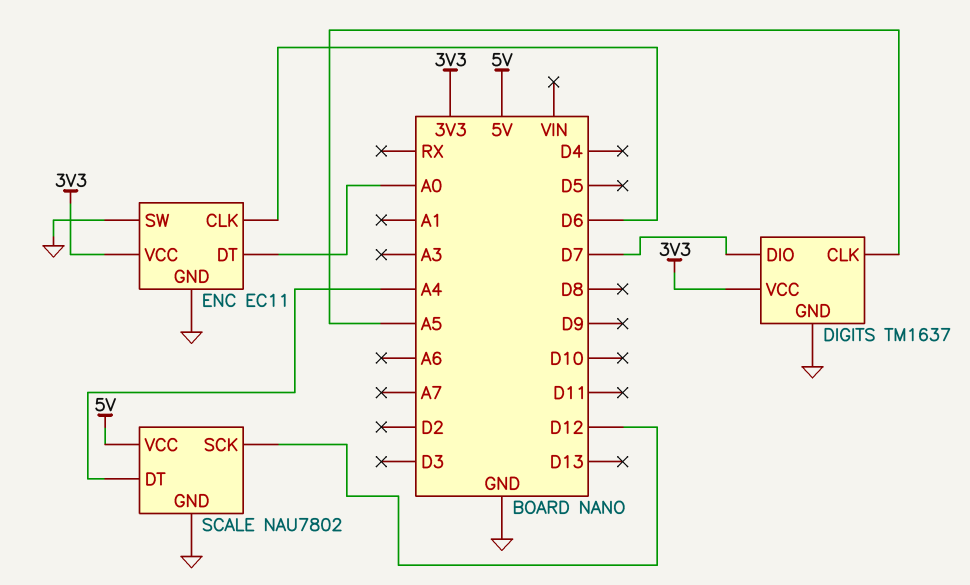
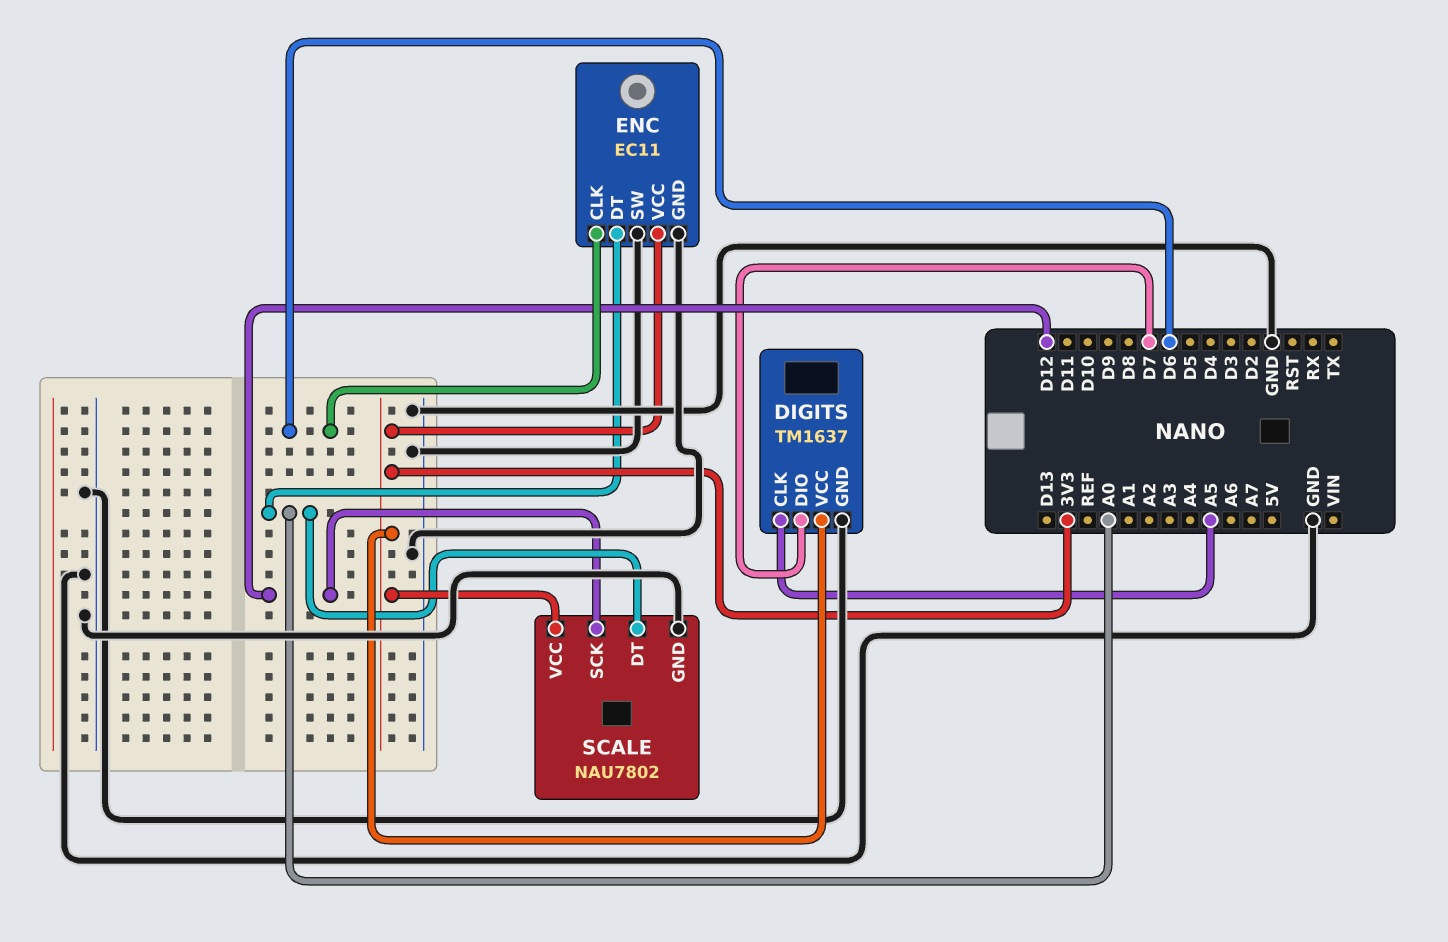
SCALE pin DT: A4 -> A0
SCALE pin VCC: 5V -> 3V3

